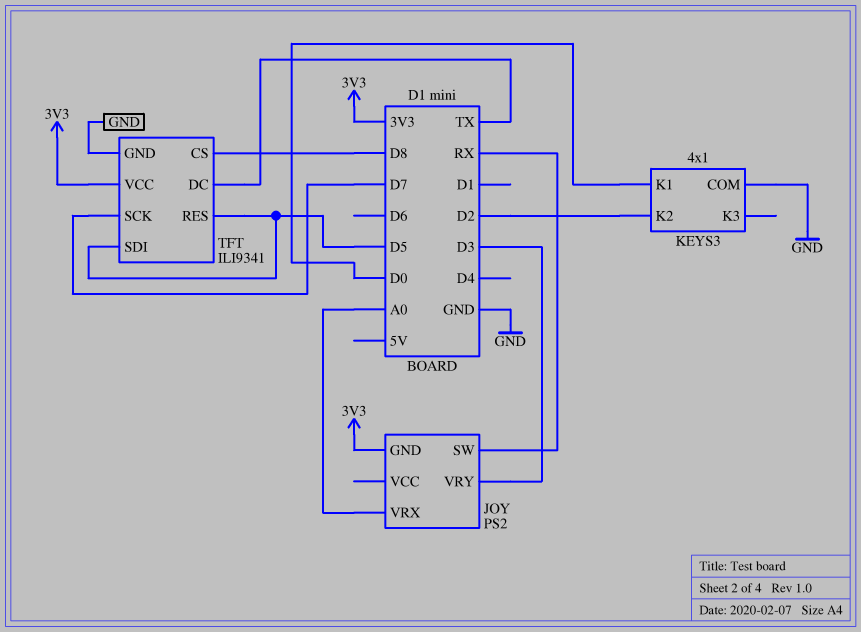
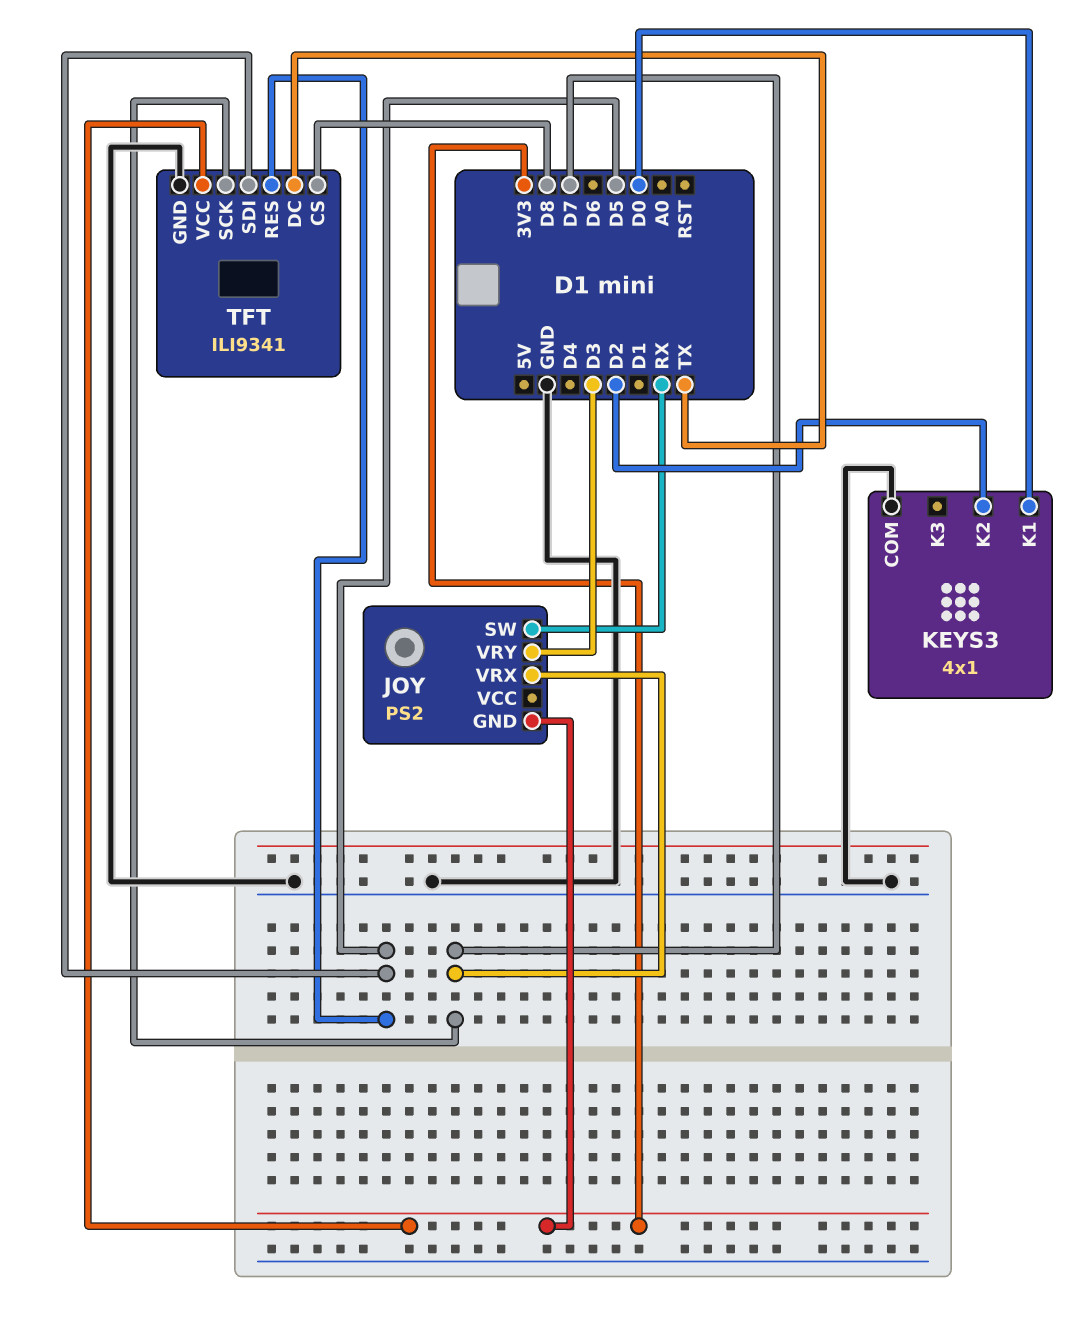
JOY pin VRX: A0 -> D7

